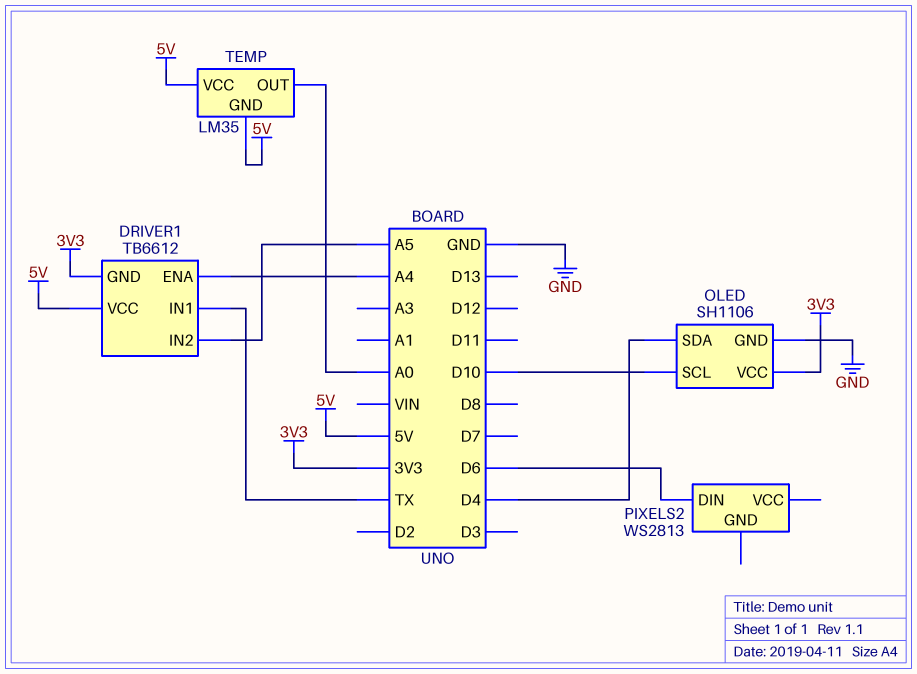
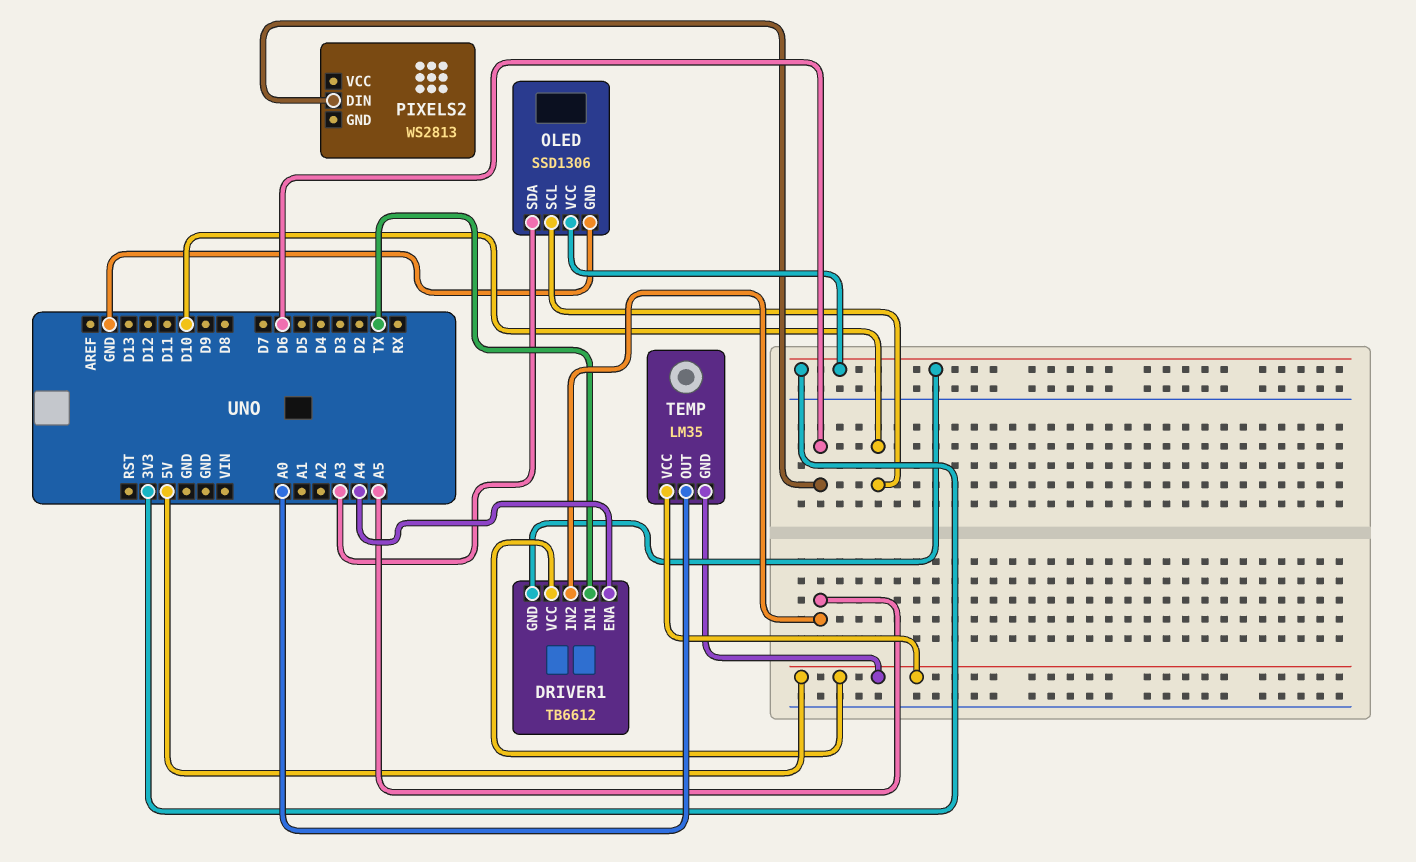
OLED: SH1106 -> SSD1306
OLED pin SDA: D4 -> A3

